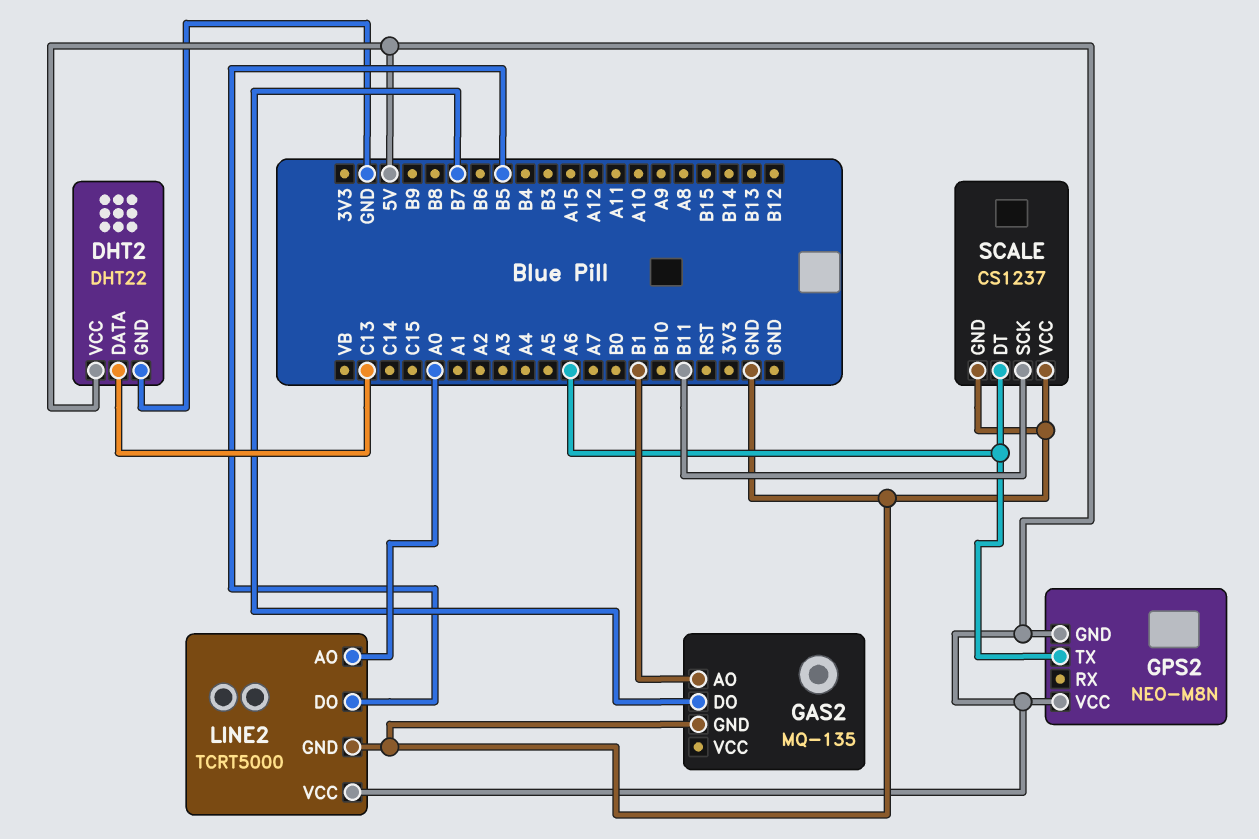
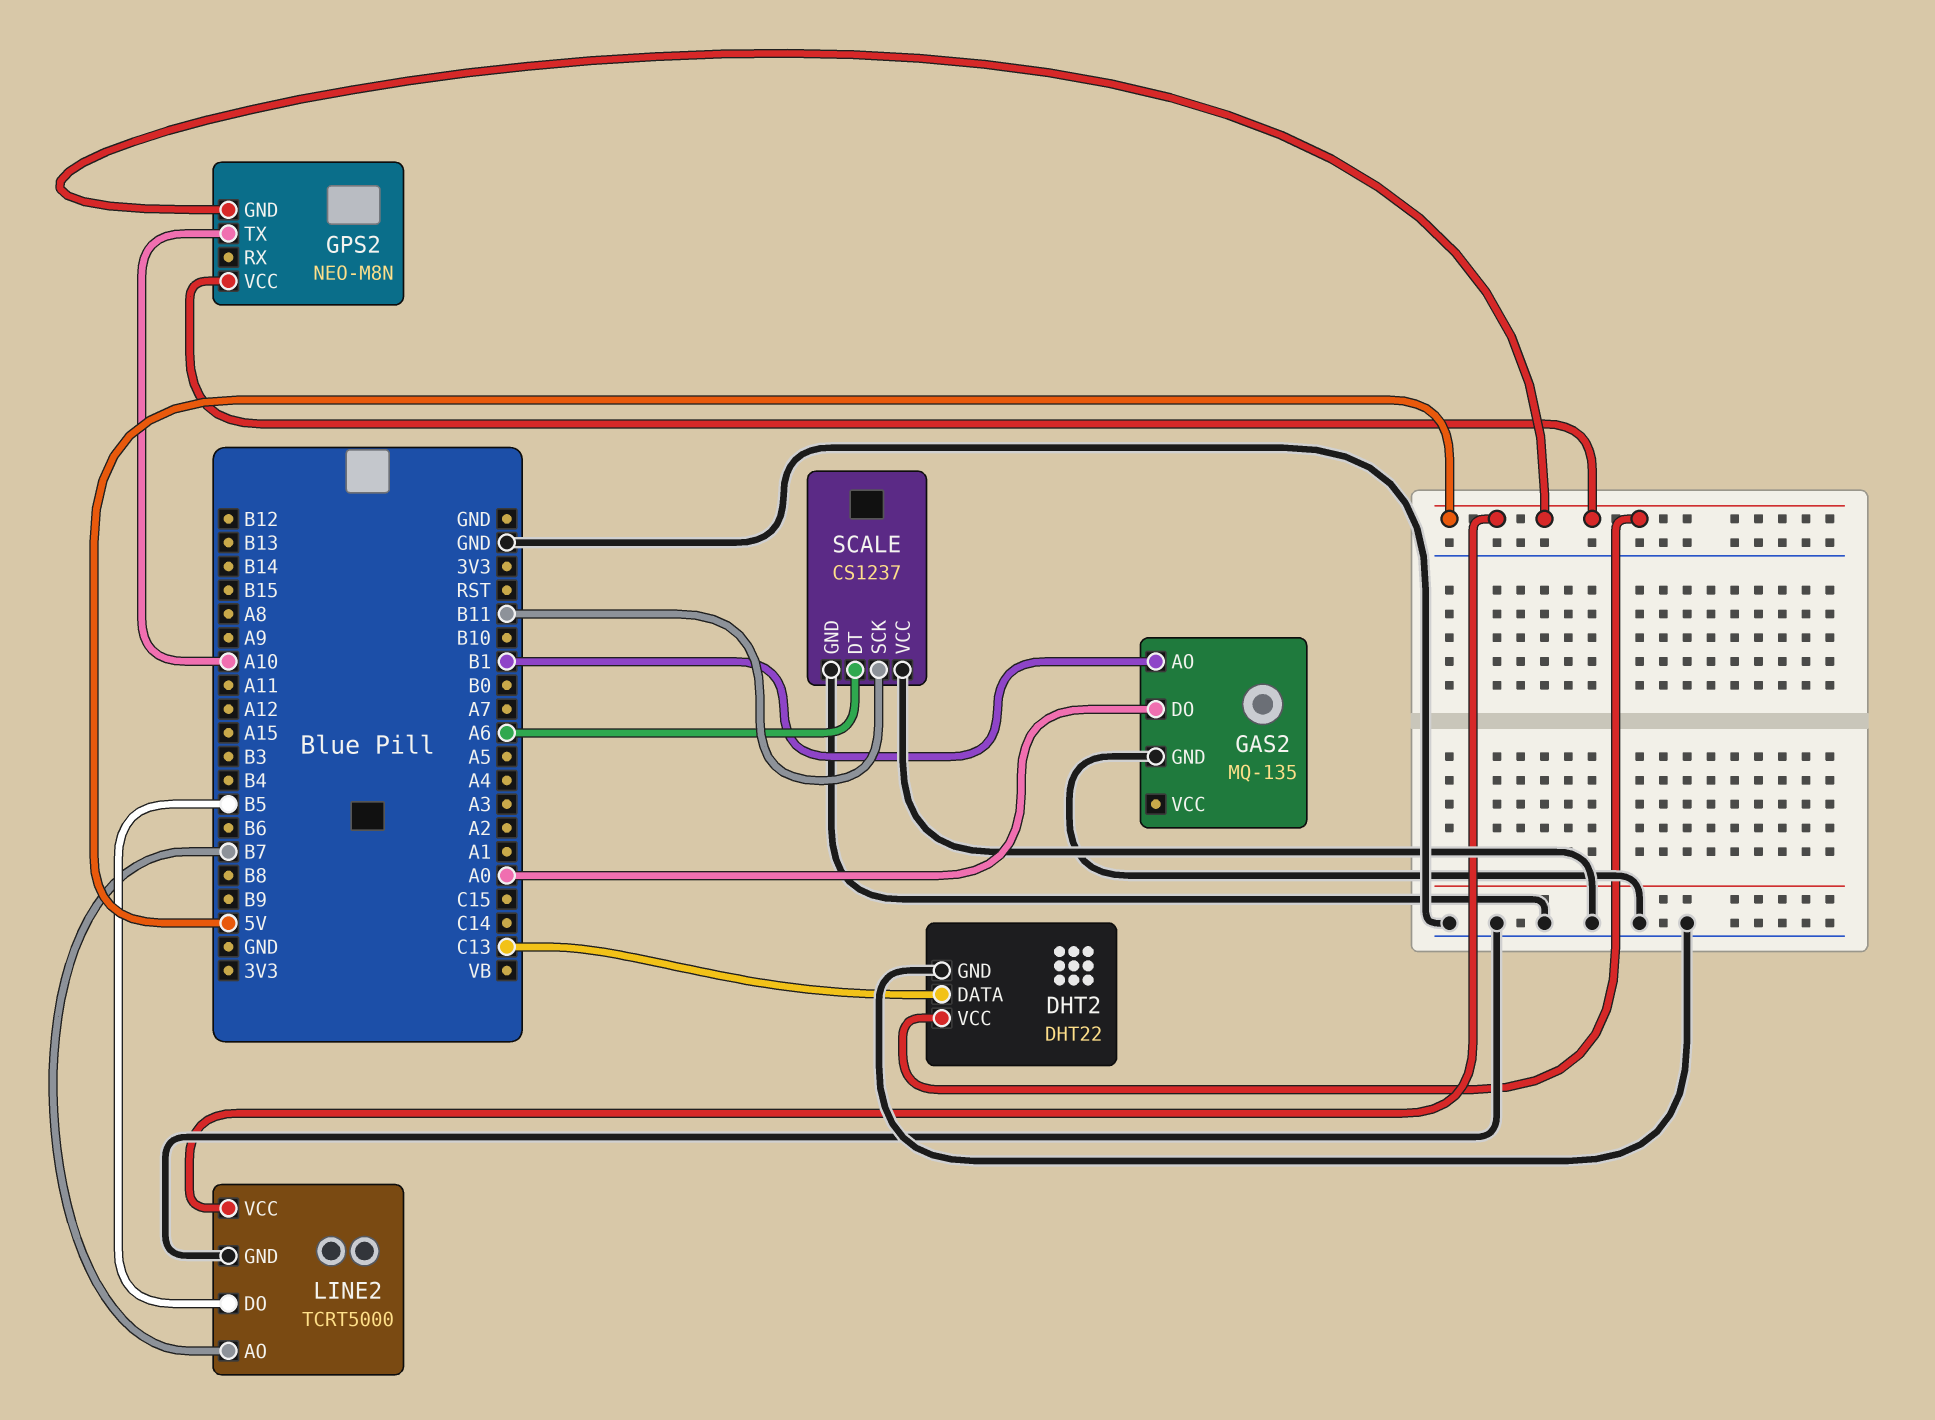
GAS2 pin DO: B7 -> A0
GPS2 pin TX: A6 -> A10
LINE2 pin AO: A0 -> B7

